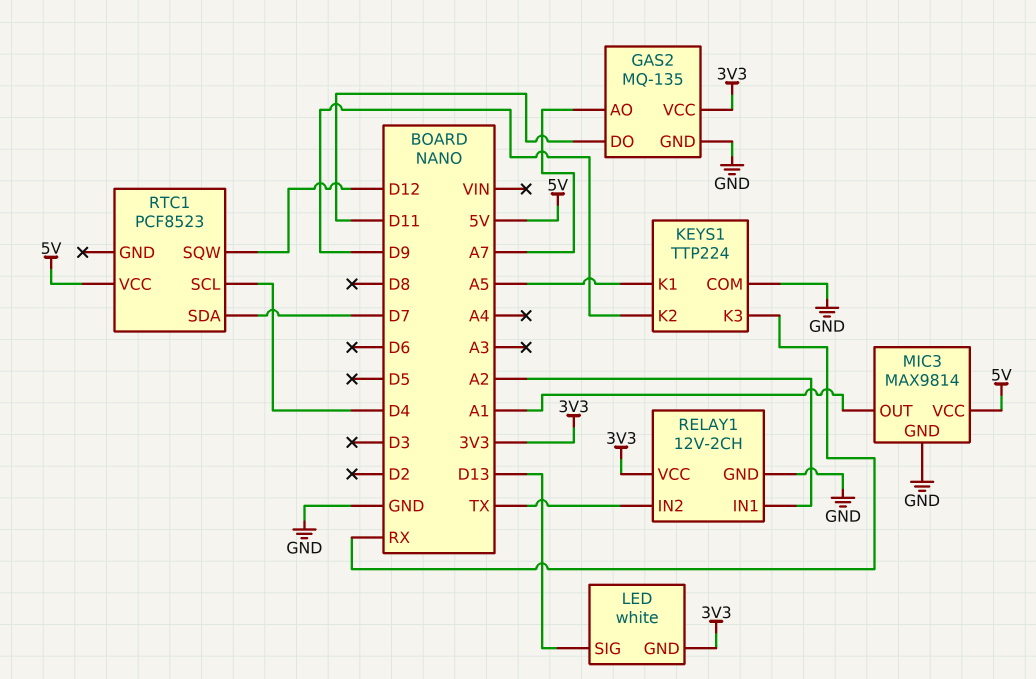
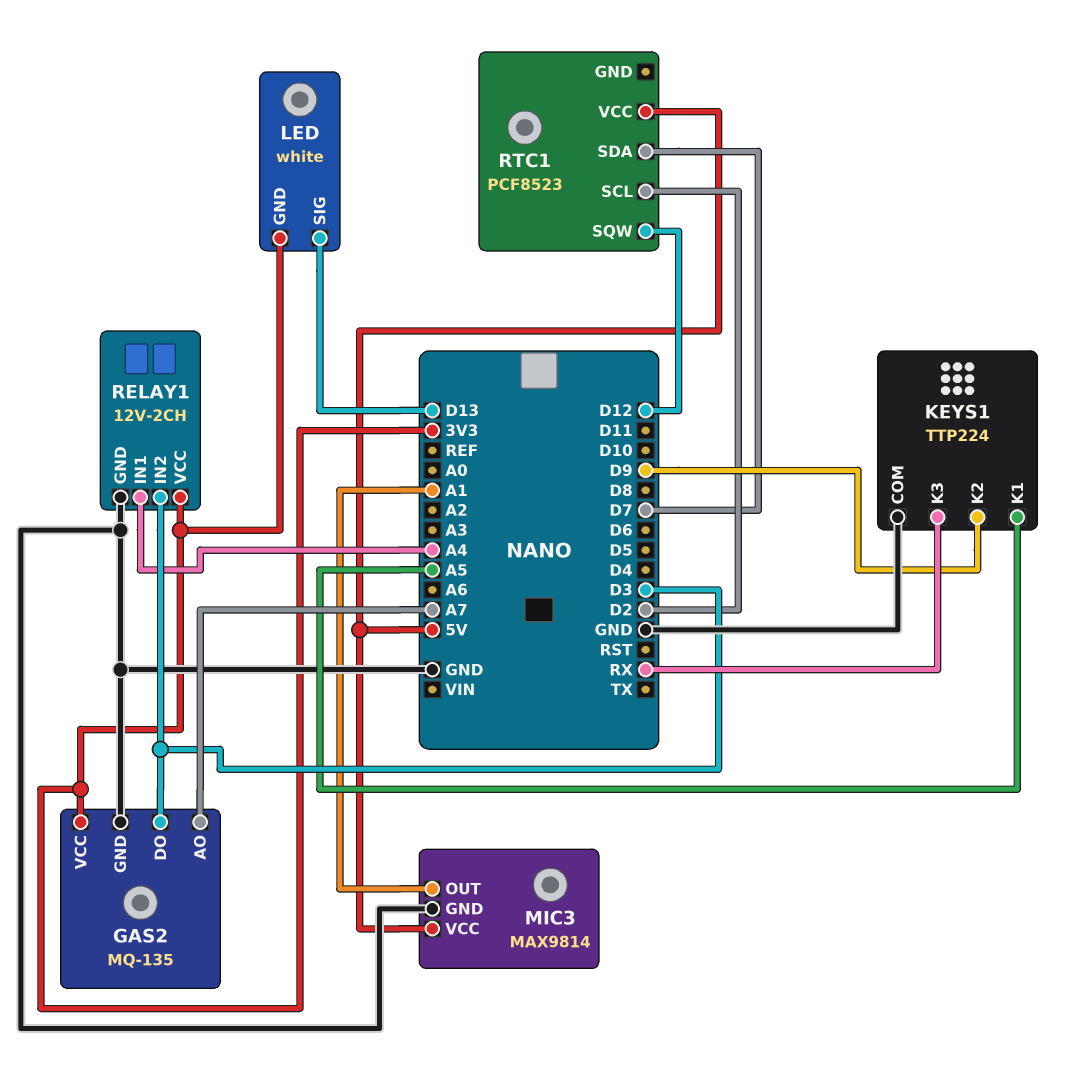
GAS2 pin DO: D11 -> D3
RELAY1 pin IN1: A2 -> A4
RELAY1 pin IN2: TX -> D3
RTC1 pin SCL: D4 -> D2

